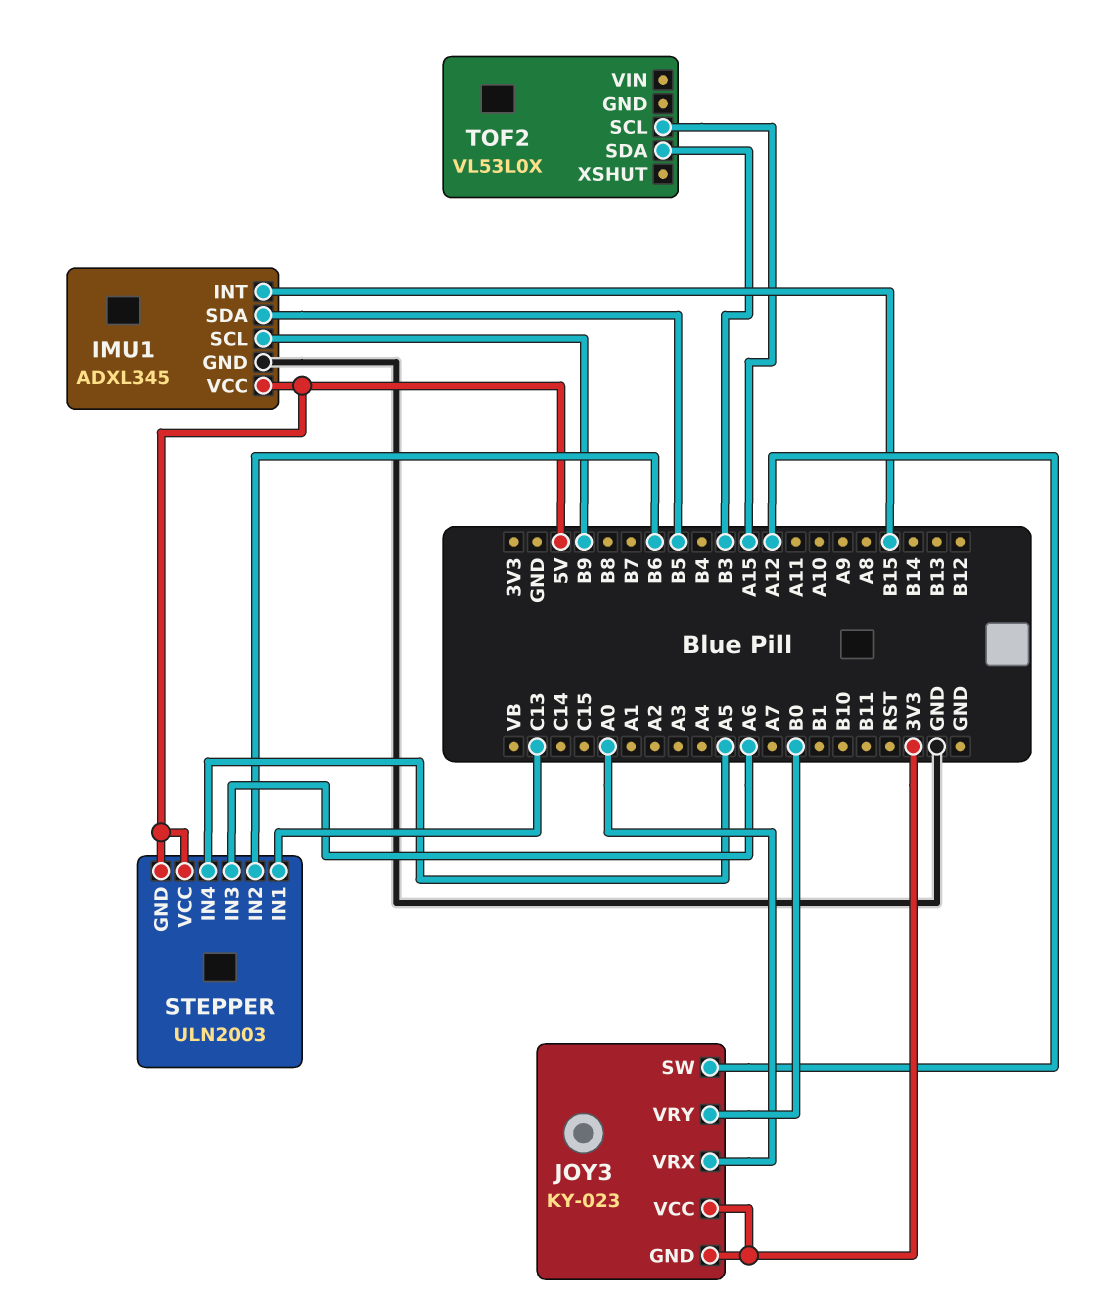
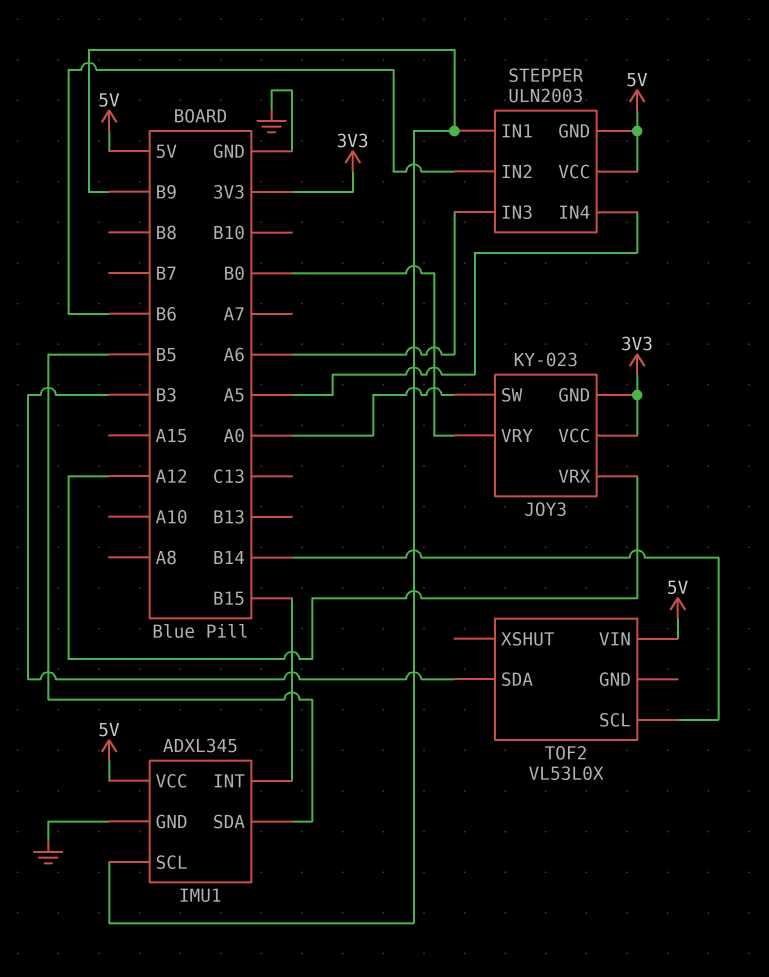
JOY3 pin SW: A12 -> A0
JOY3 pin VRX: A0 -> A12
STEPPER pin IN1: C13 -> B9
TOF2 pin SCL: A15 -> B14
TOF2 pin VIN: none -> 5V

